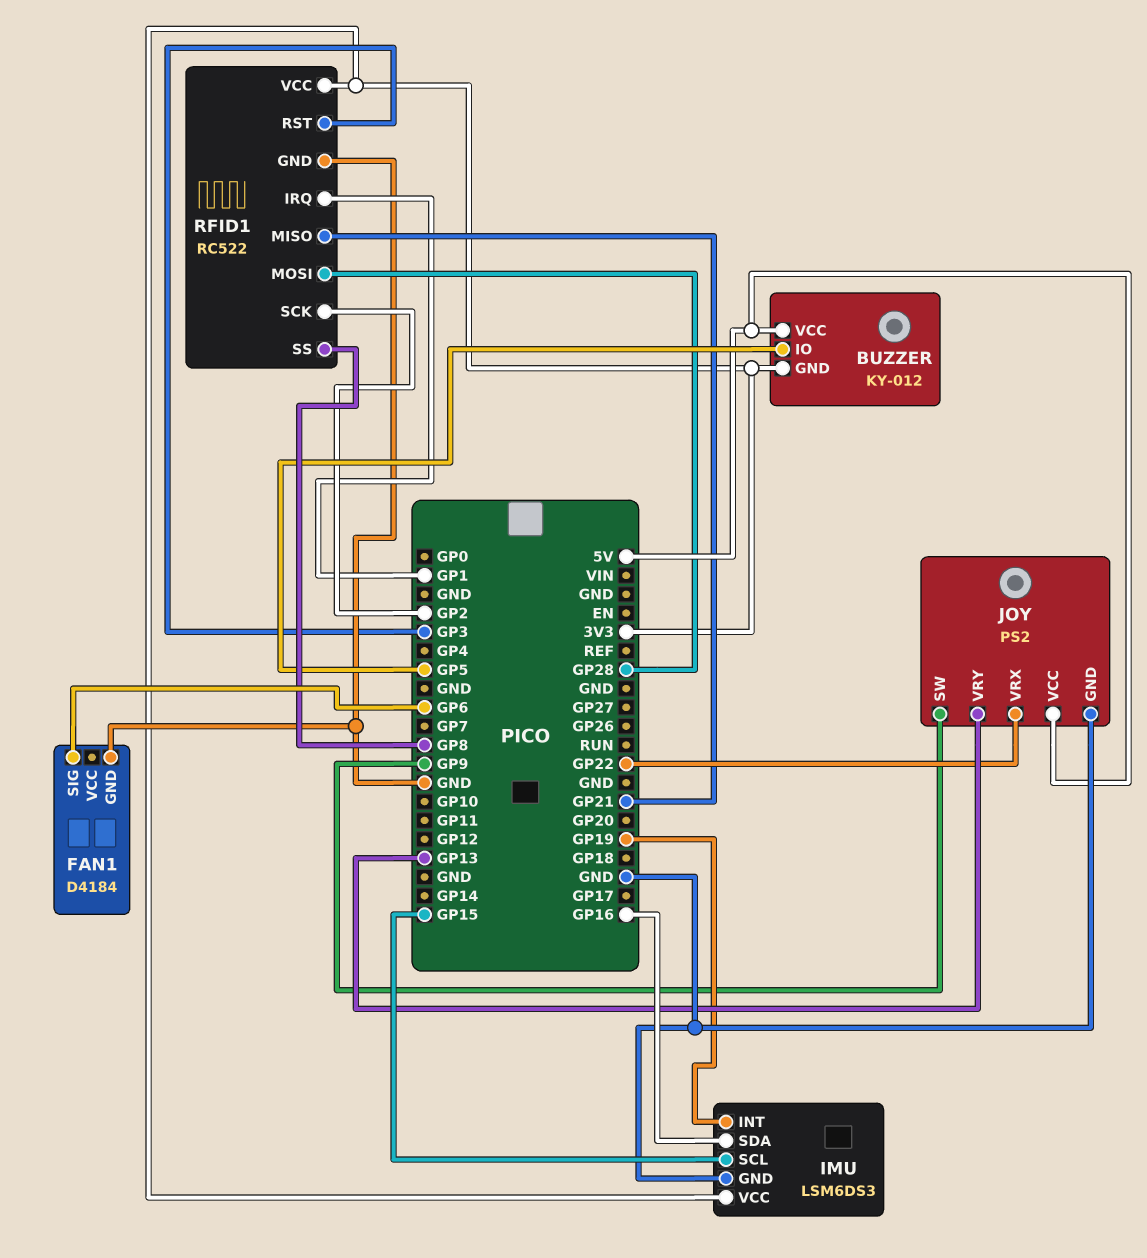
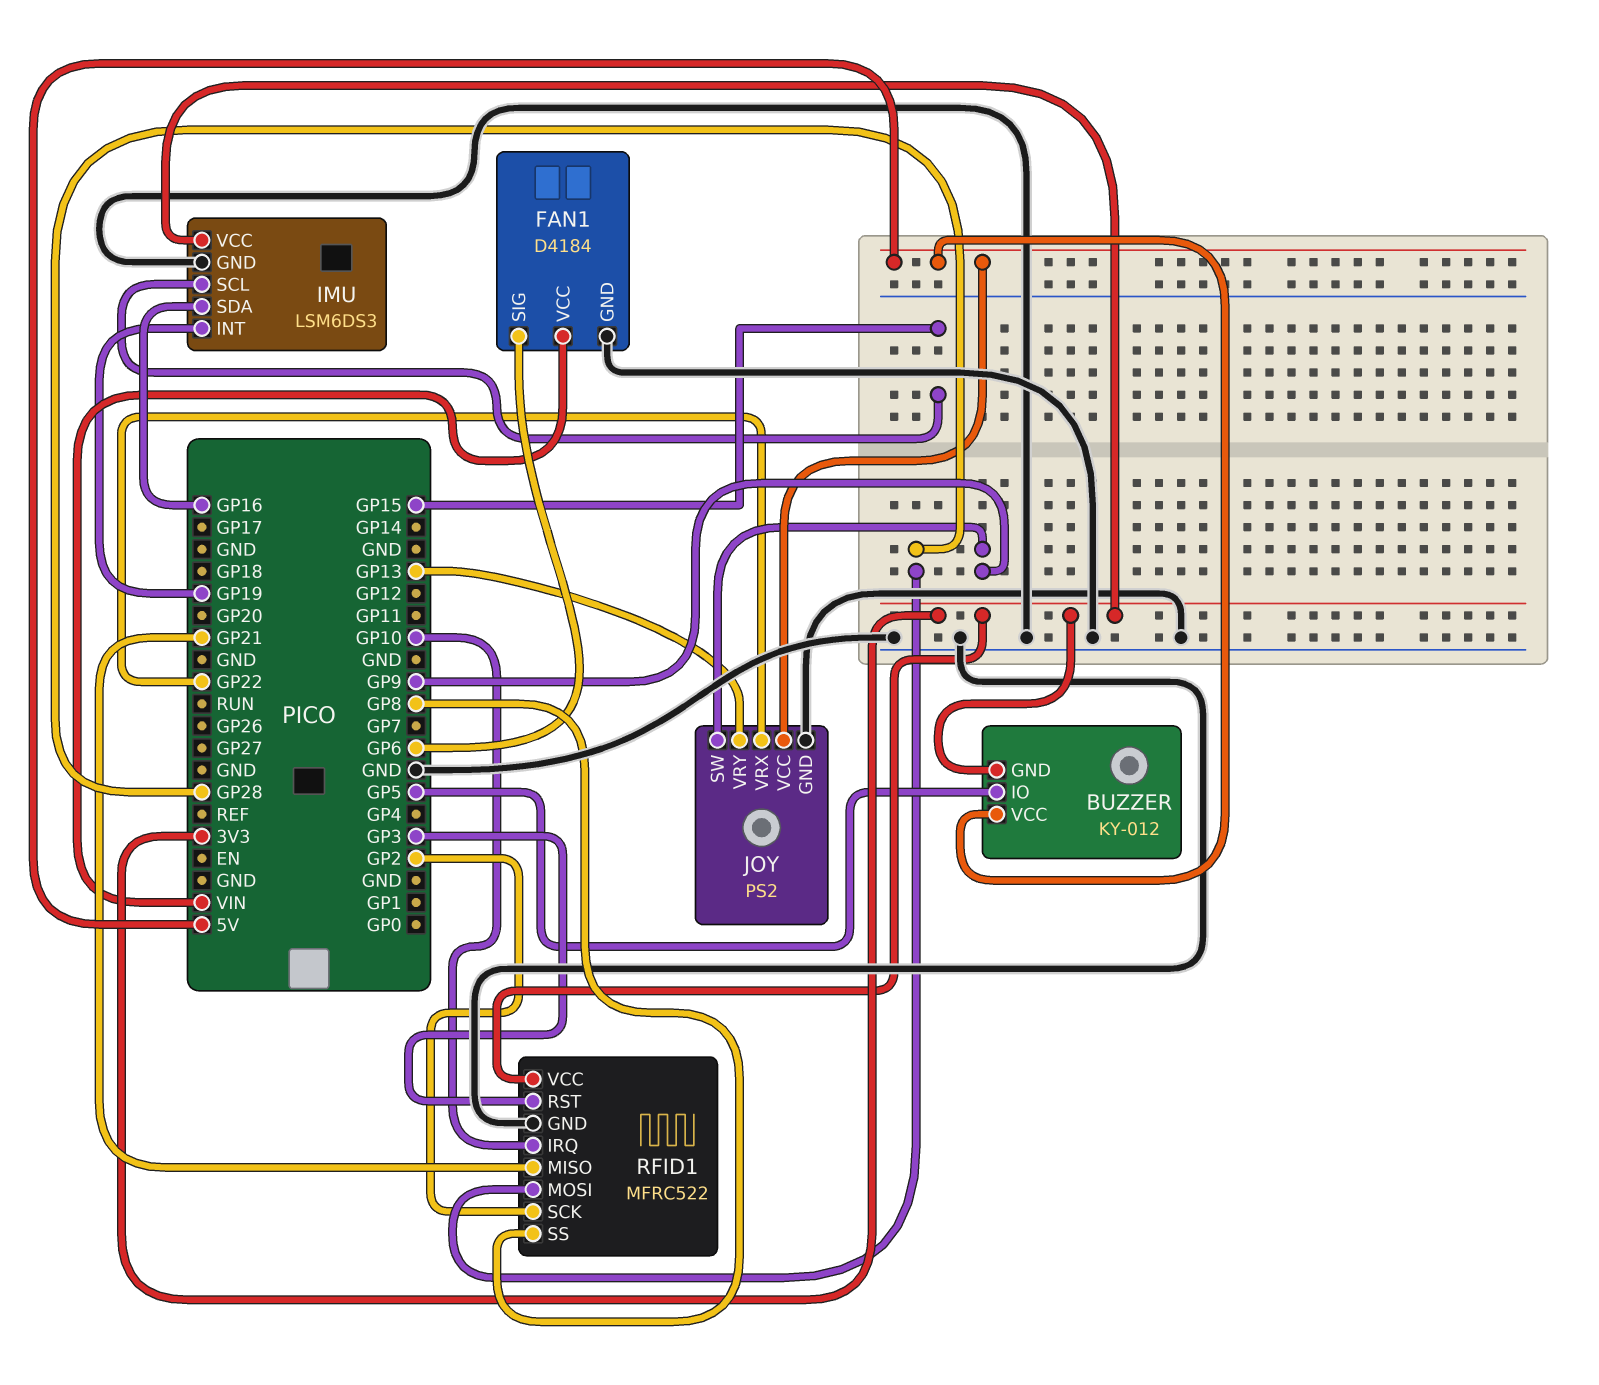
FAN1 pin VCC: none -> VIN
RFID1: RC522 -> MFRC522
RFID1 pin IRQ: GP1 -> GP10

